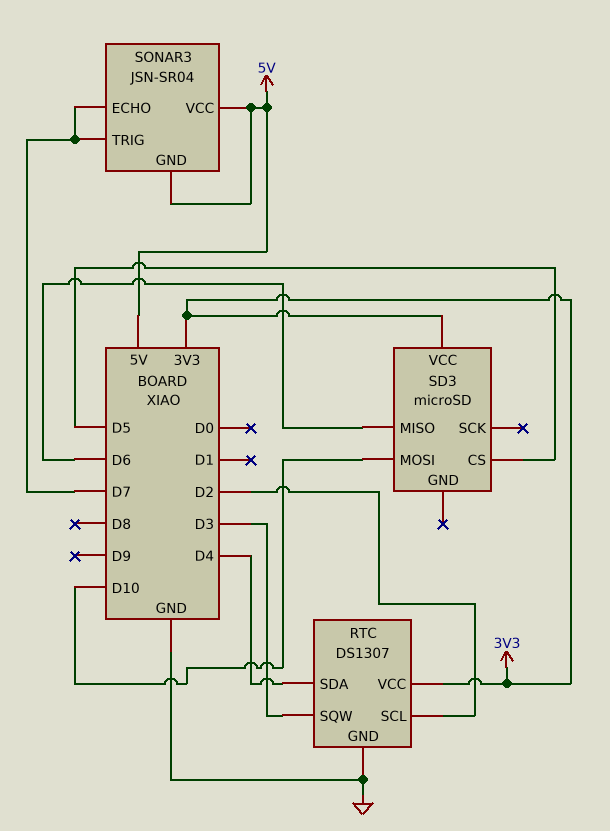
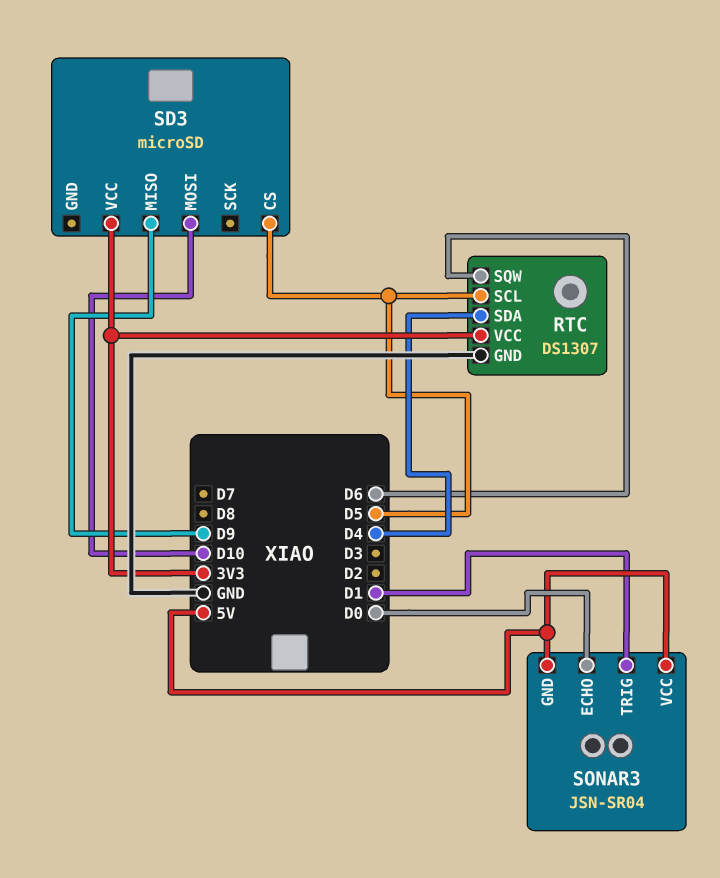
RTC pin SCL: D2 -> D5
RTC pin SQW: D3 -> D6
SD3 pin MISO: D6 -> D9
SONAR3 pin ECHO: D7 -> D0
SONAR3 pin TRIG: D7 -> D1

